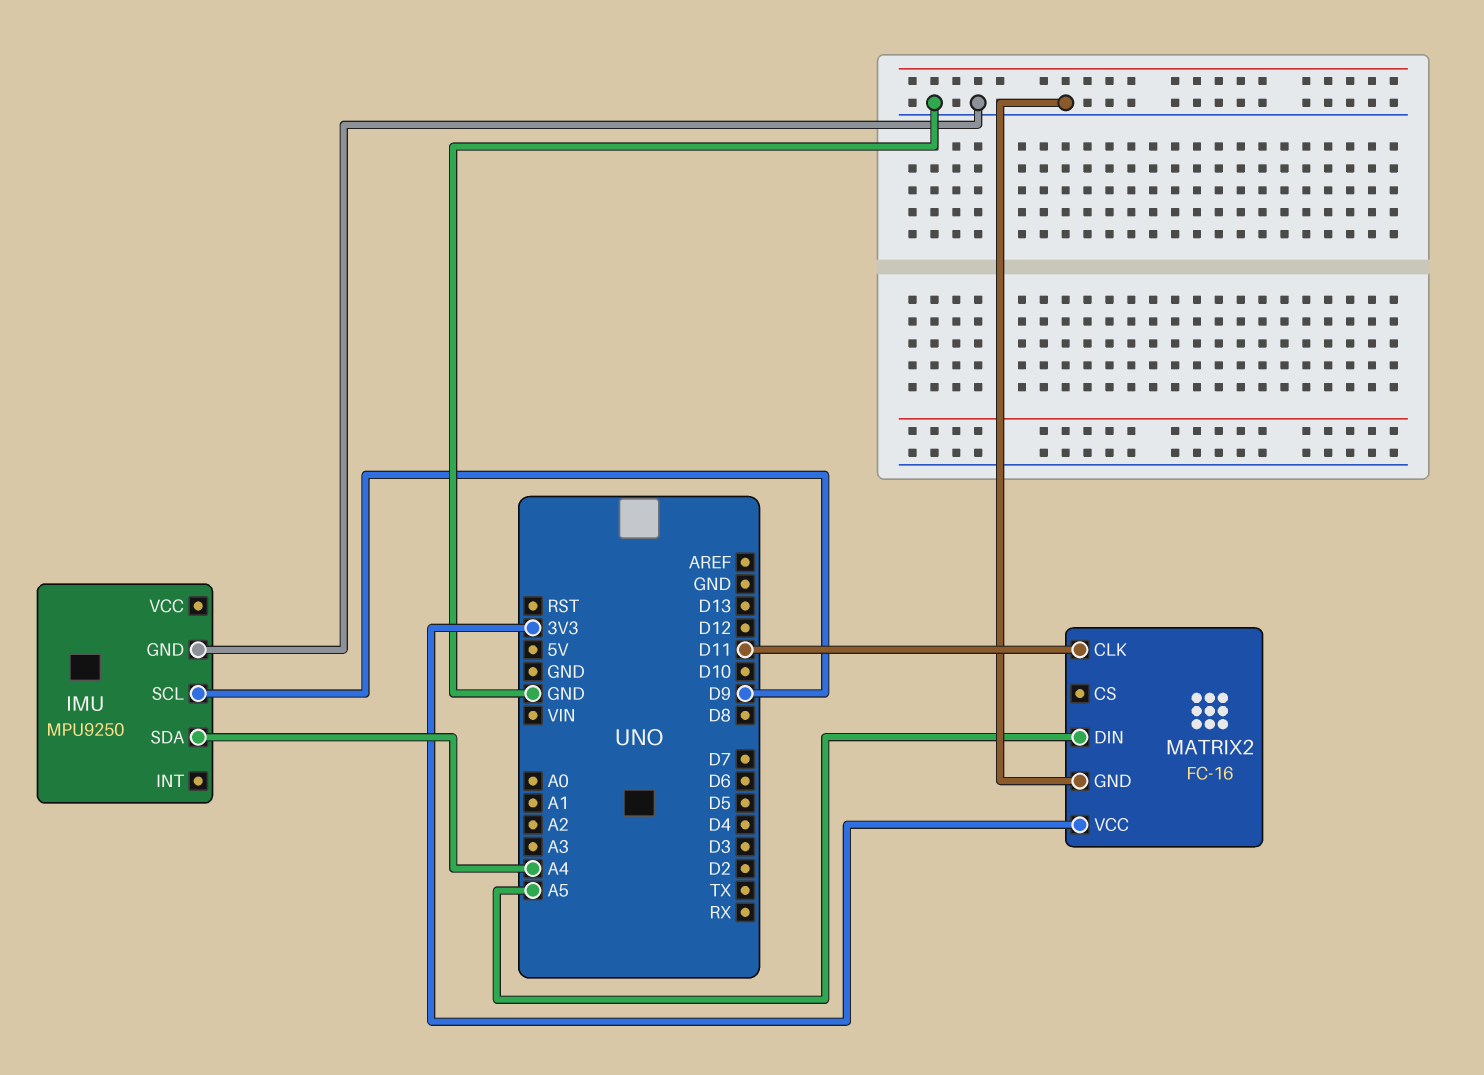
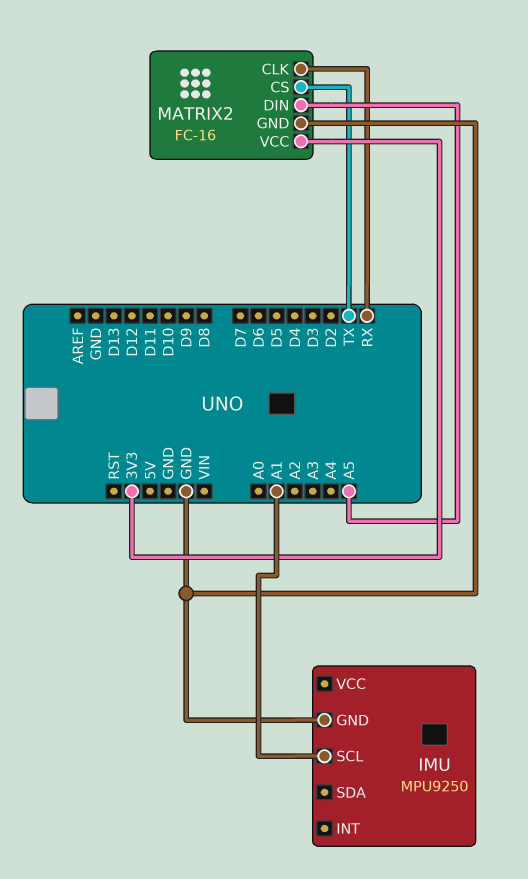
IMU pin SCL: D9 -> A1
IMU pin SDA: A4 -> none
MATRIX2 pin CLK: D11 -> RX
MATRIX2 pin CS: none -> TX

